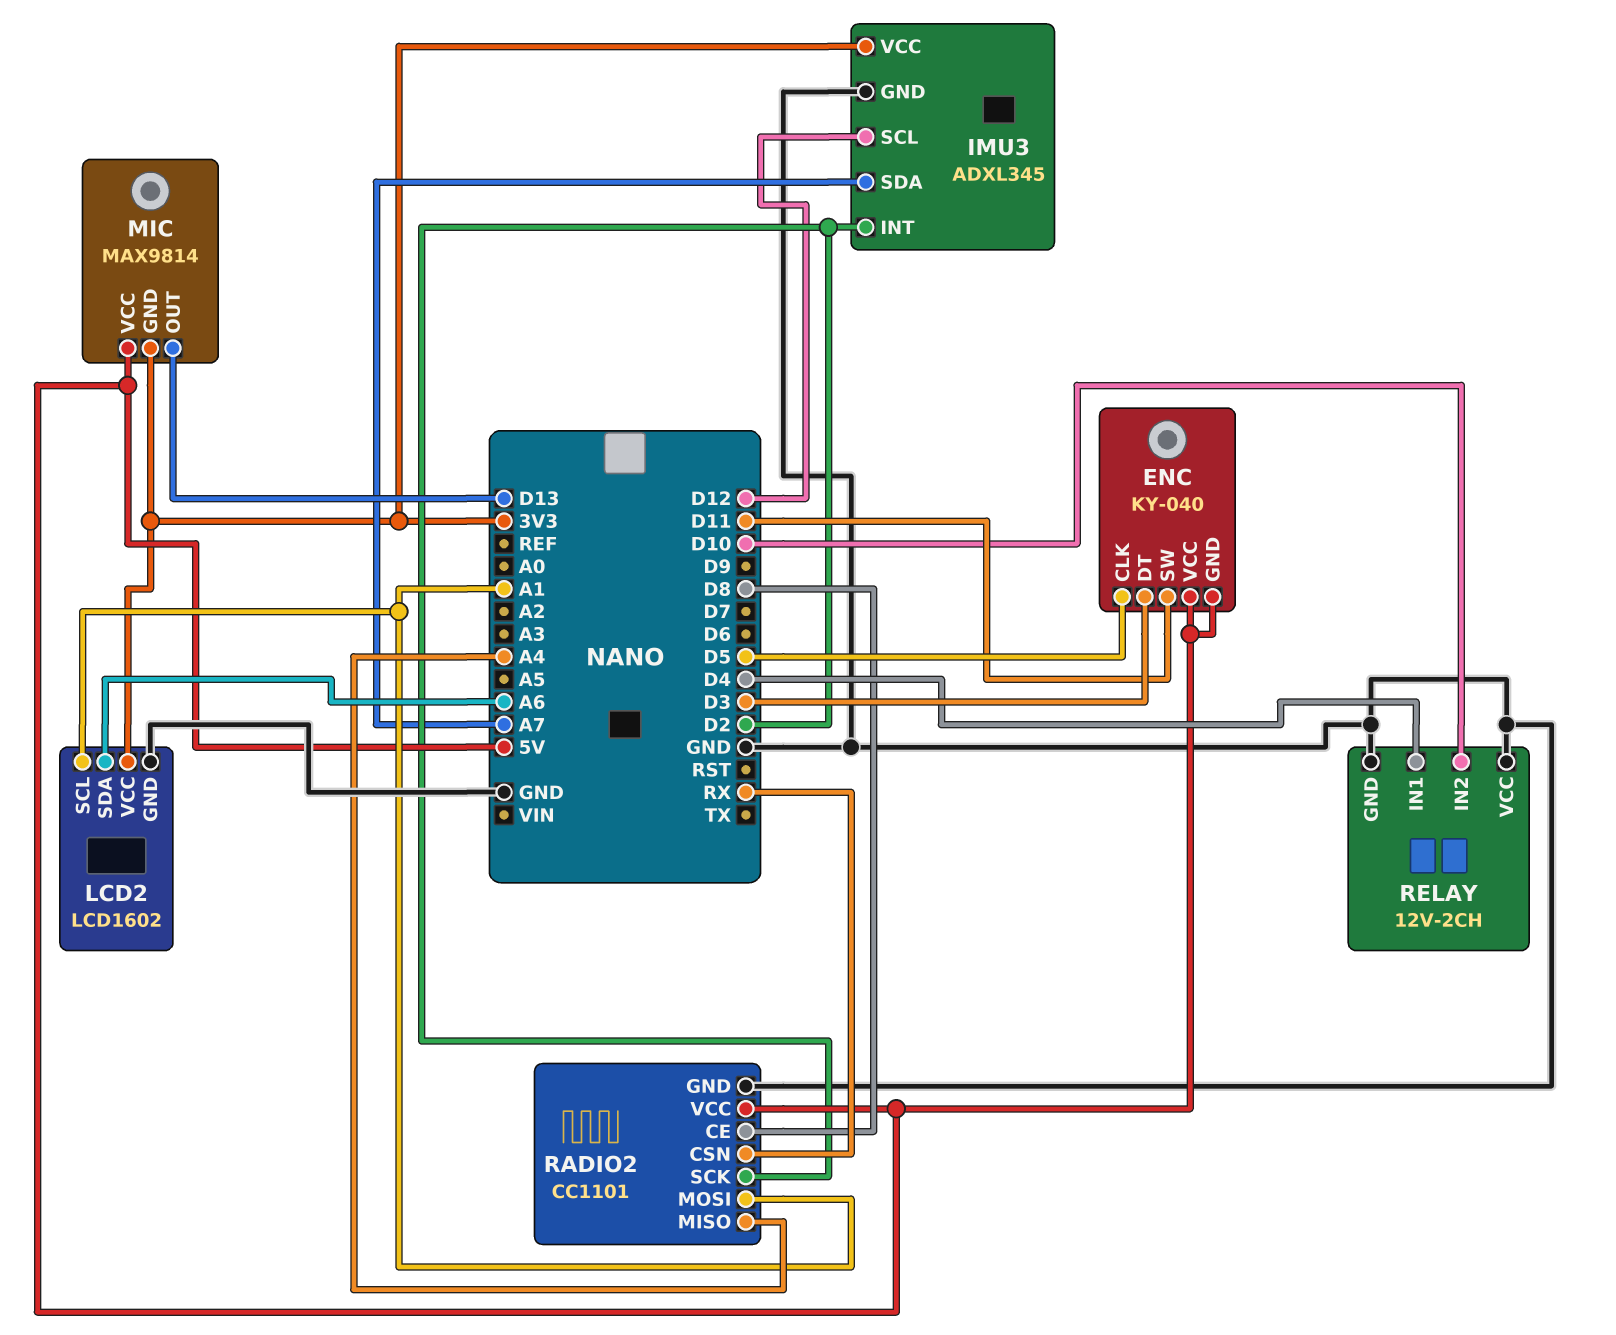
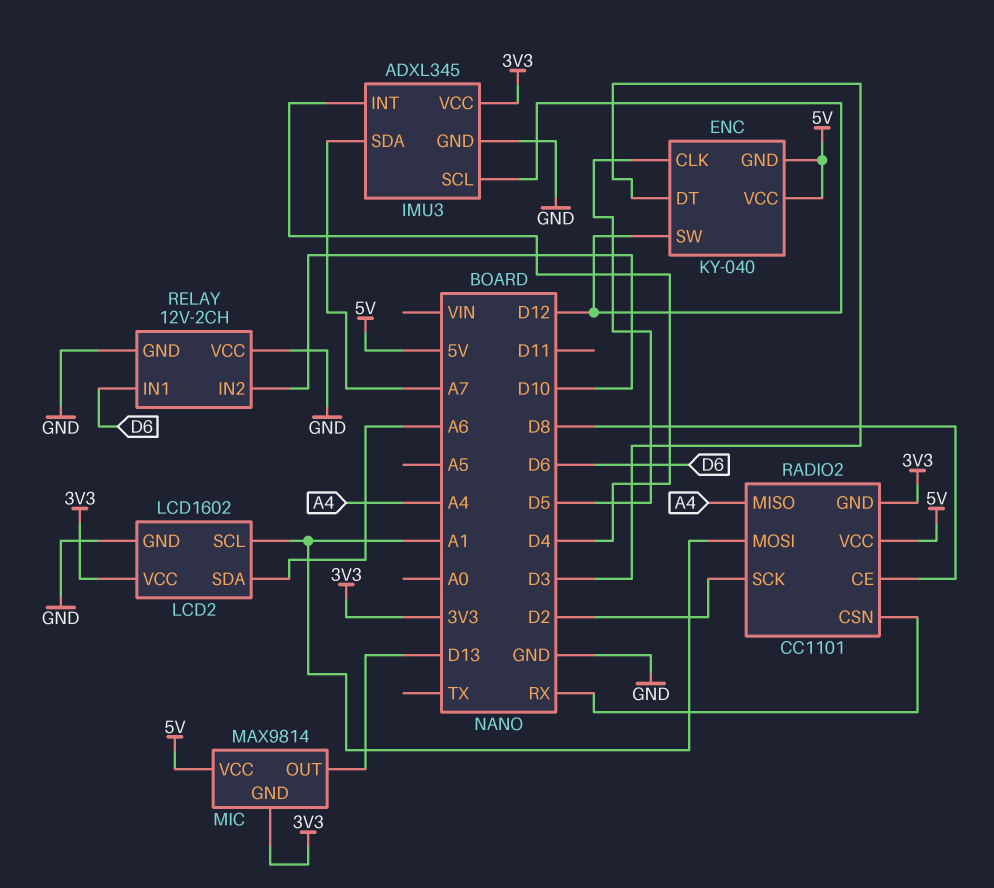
ENC pin SW: D11 -> D12
IMU3 pin INT: D2 -> D4
RADIO2 pin GND: GND -> 3V3
RELAY pin IN1: D4 -> D6

